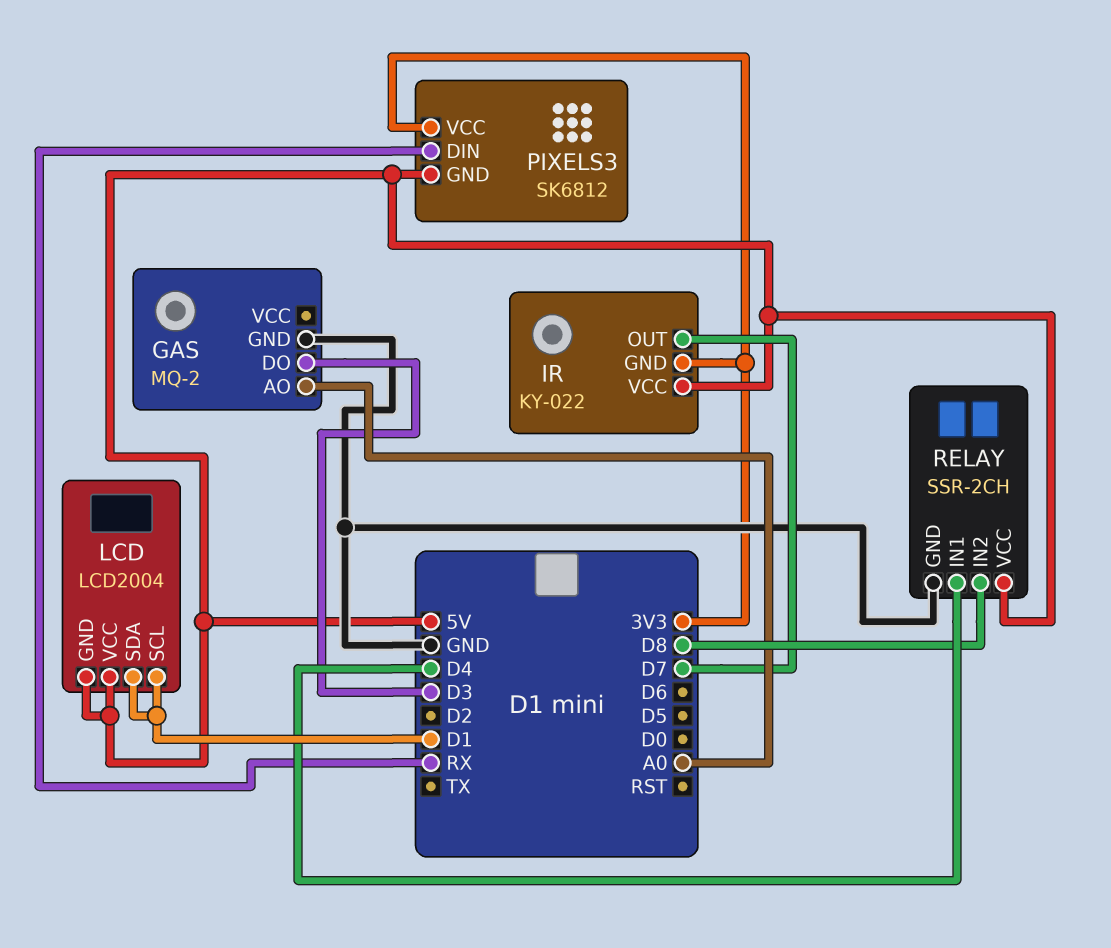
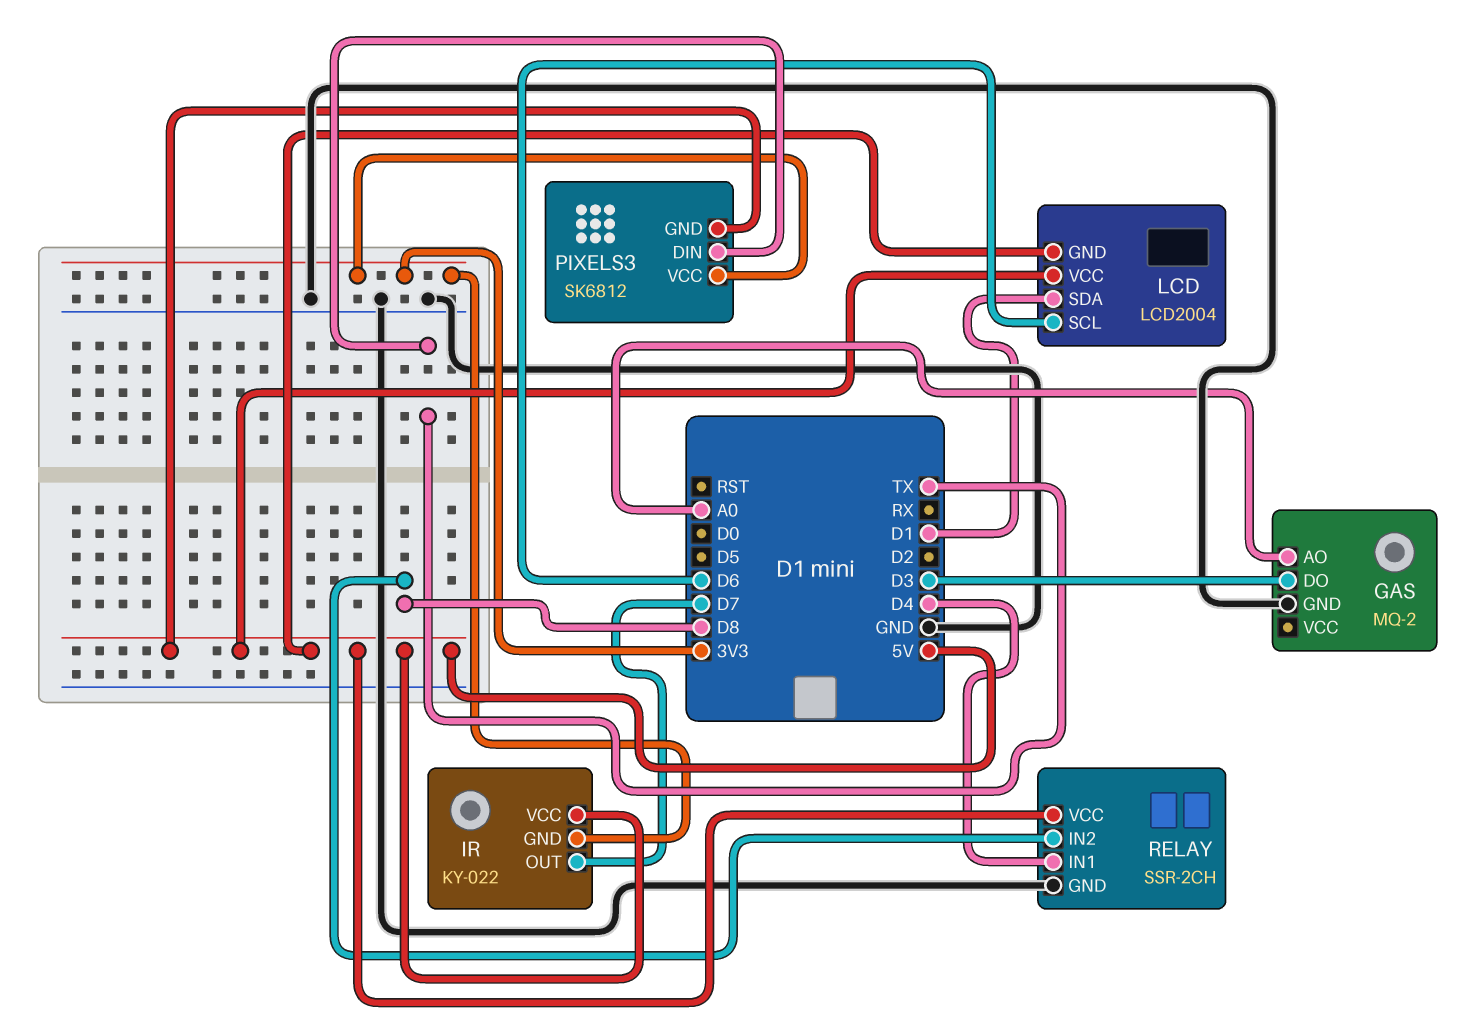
LCD pin SCL: D1 -> D6
PIXELS3 pin DIN: RX -> TX

